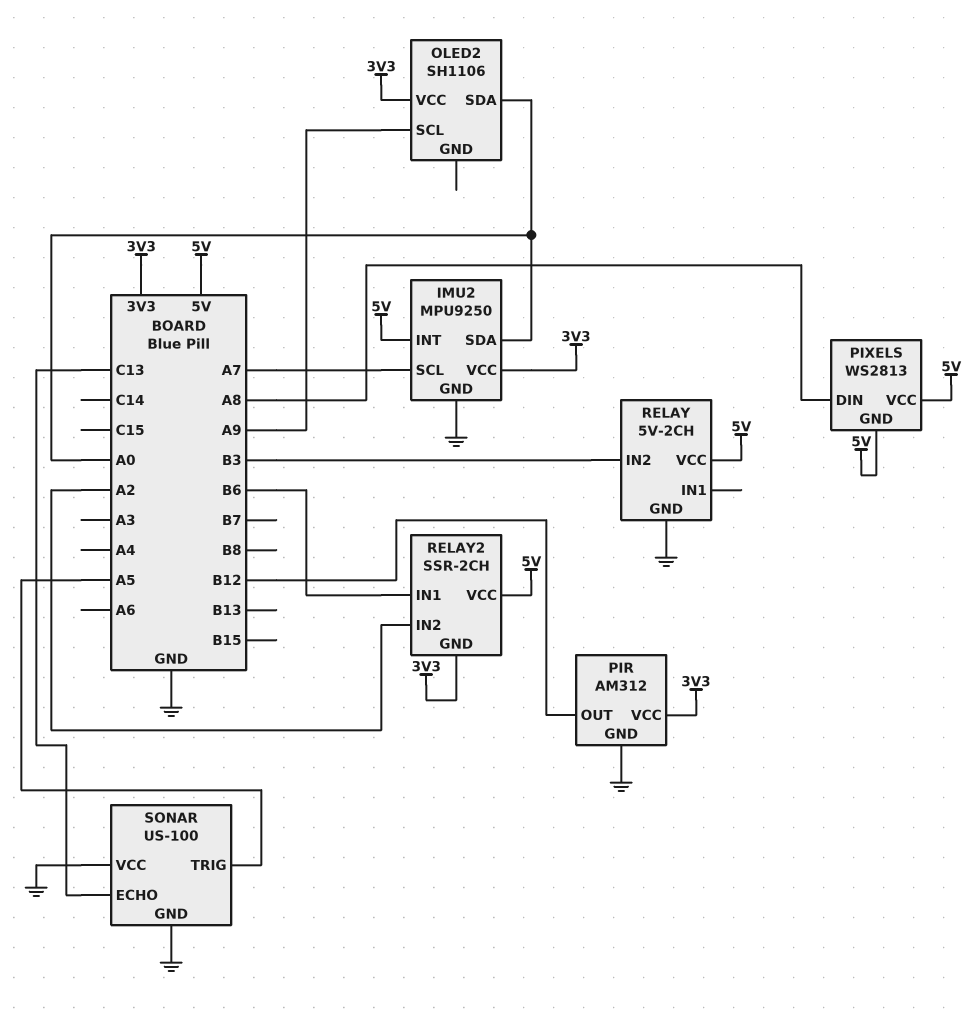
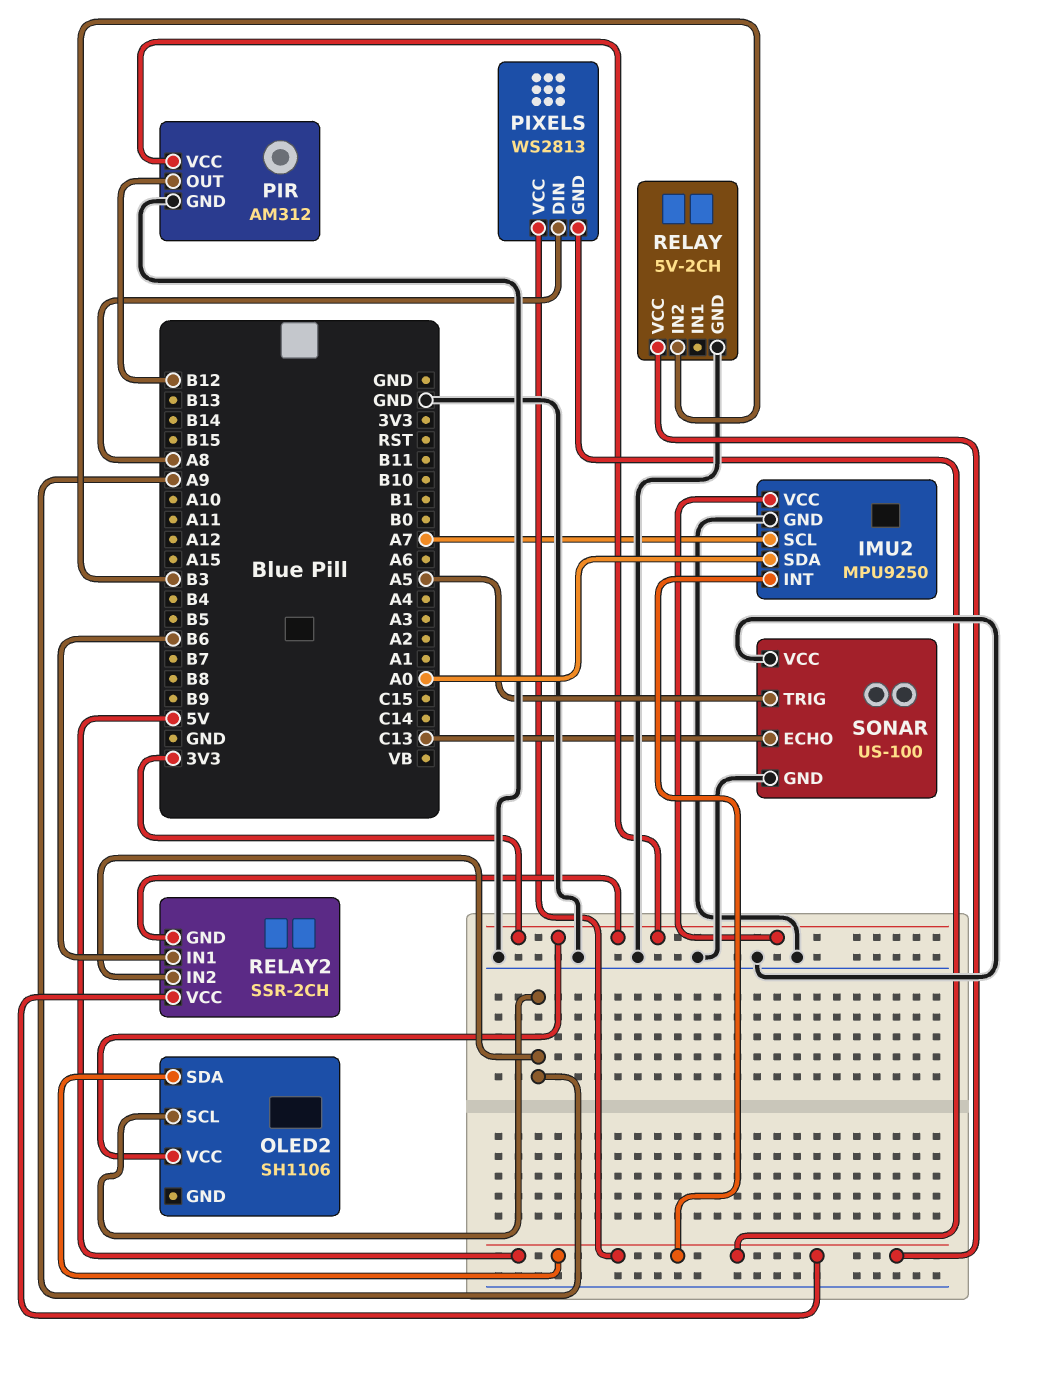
OLED2 pin SDA: A0 -> 5V
RELAY2 pin IN2: A2 -> A9

